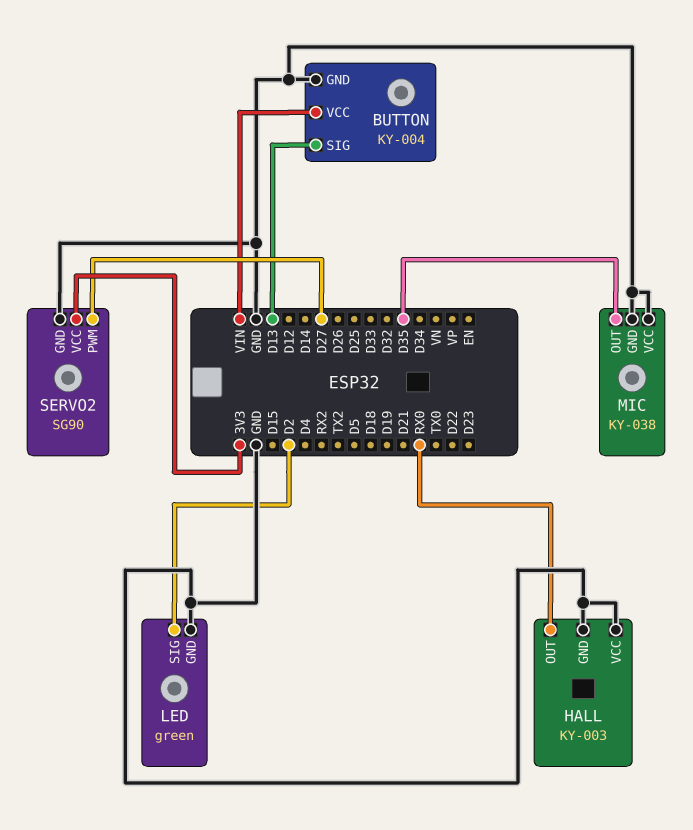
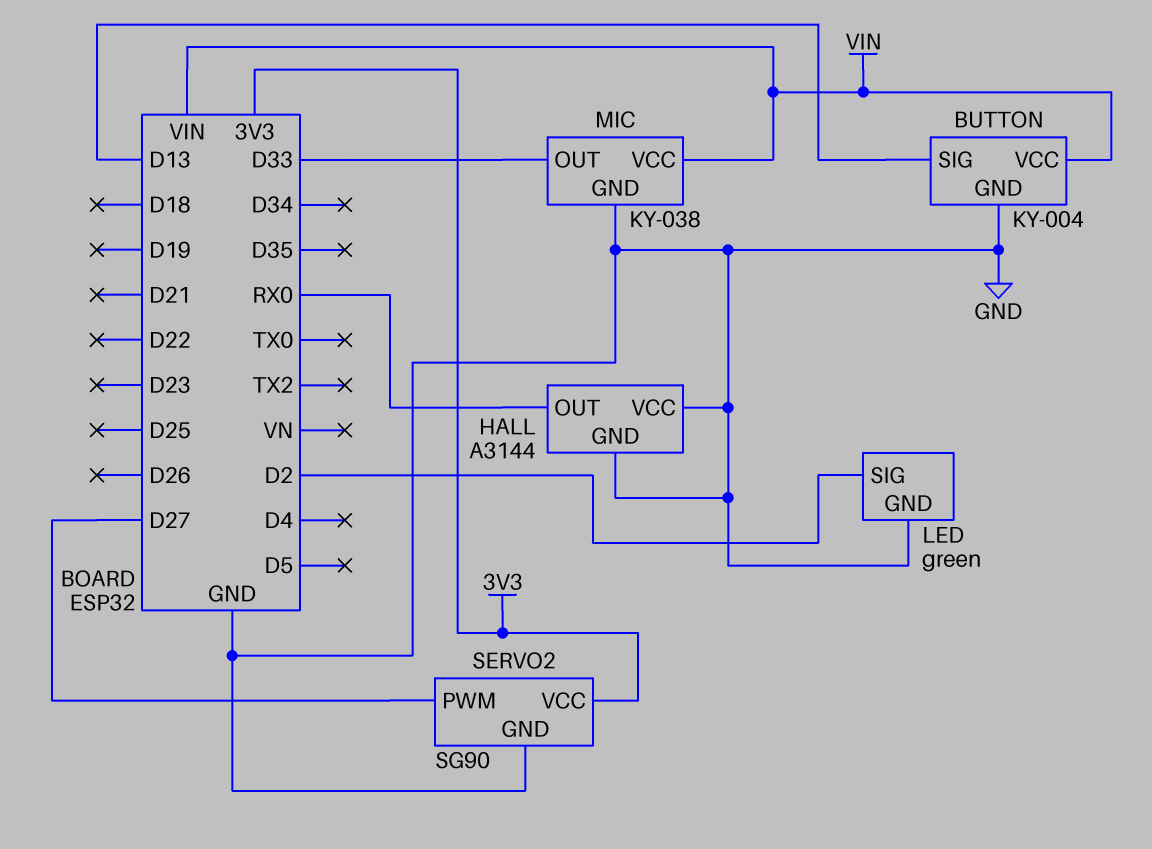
HALL: KY-003 -> A3144
MIC pin OUT: D35 -> D33
MIC pin VCC: GND -> VIN

